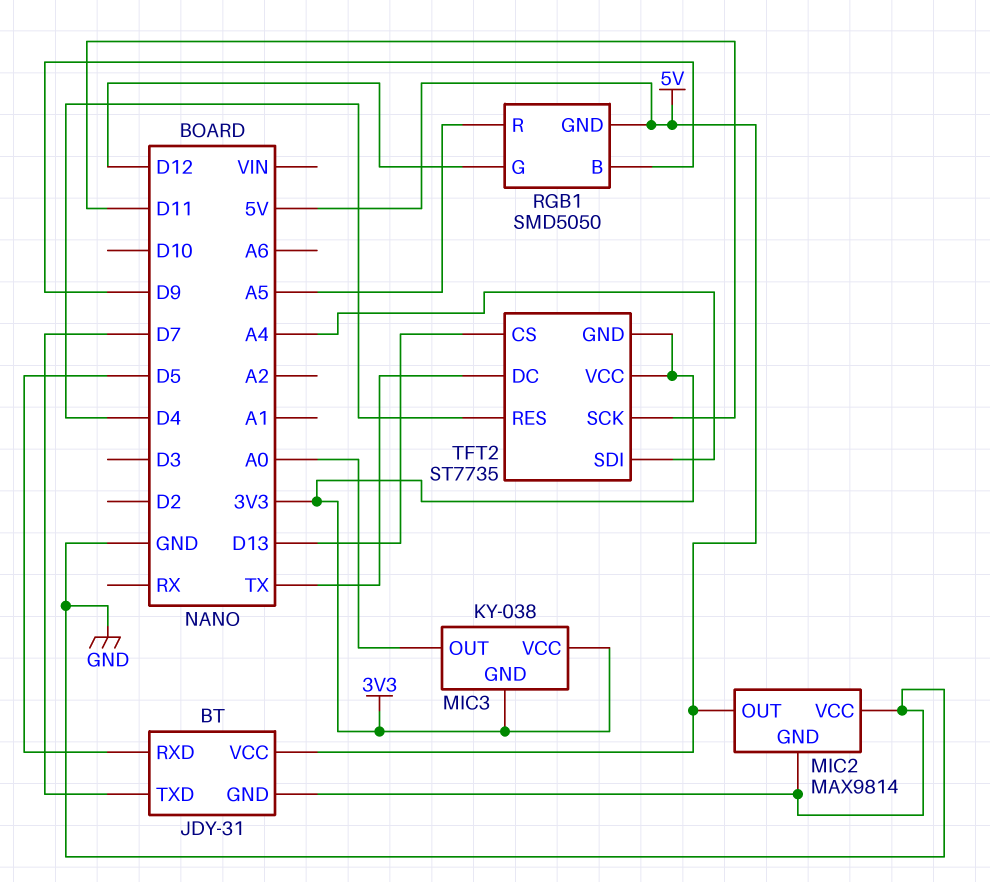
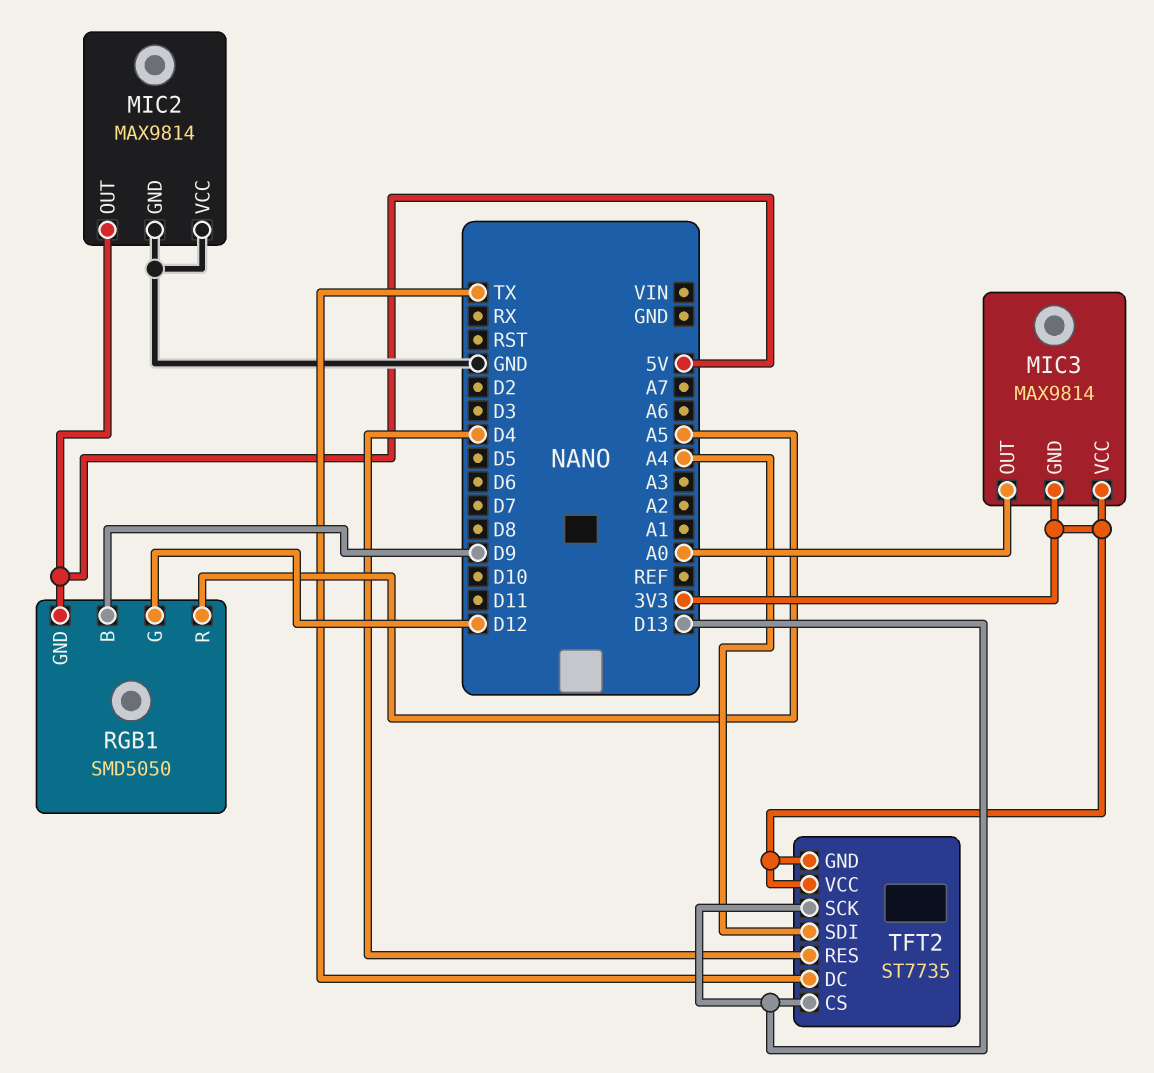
BT: JDY-31 -> none
BT pin GND: GND -> none
BT pin RXD: D5 -> none
BT pin TXD: D7 -> none
BT pin VCC: 5V -> none
MIC3: KY-038 -> MAX9814
TFT2 pin SCK: D11 -> D13

